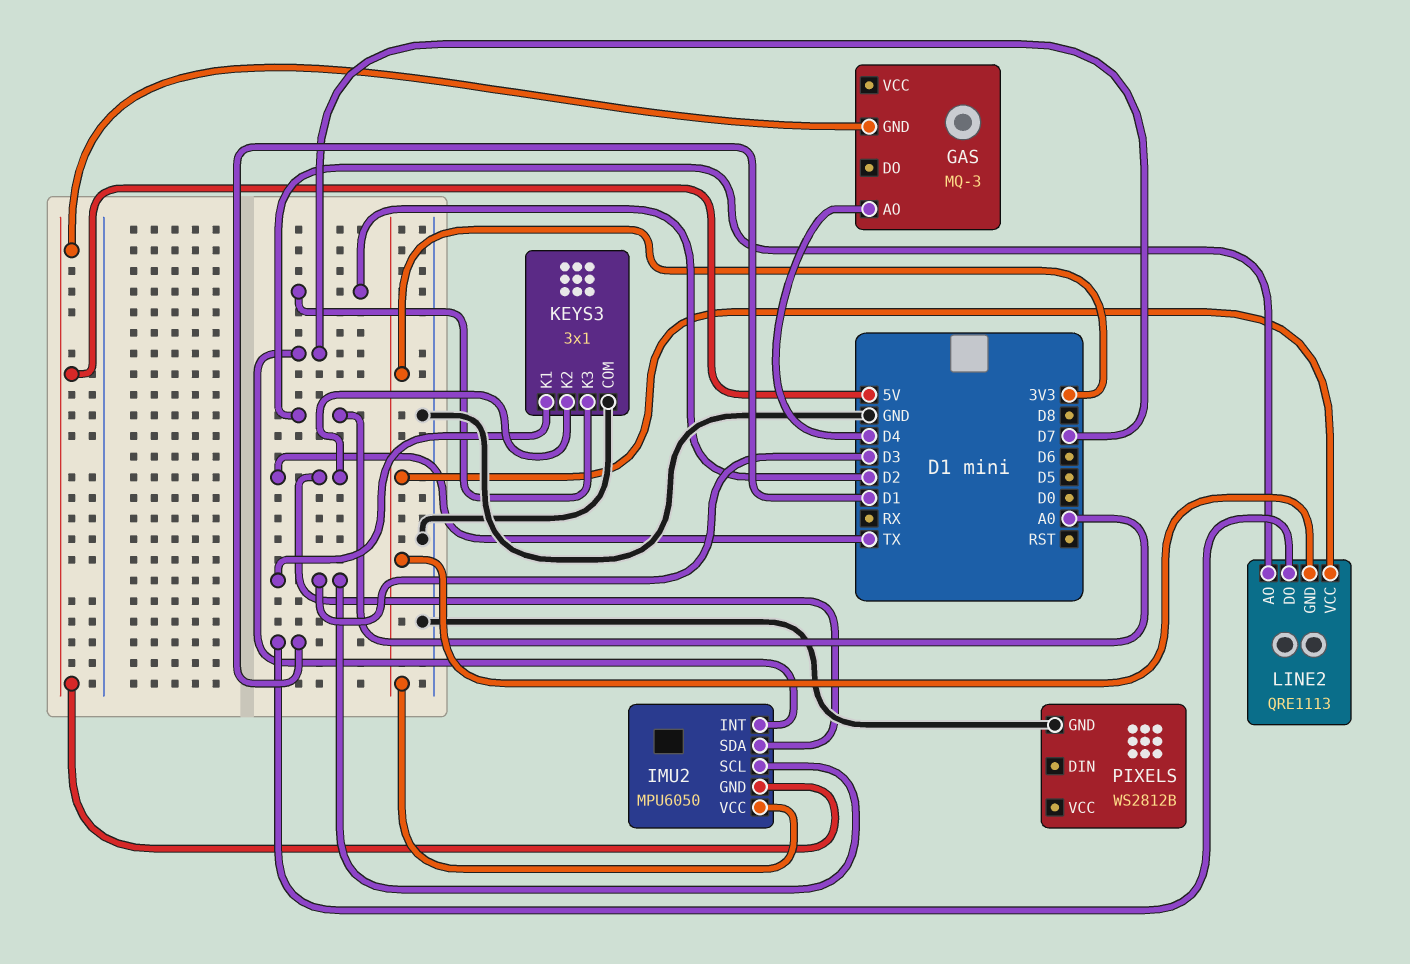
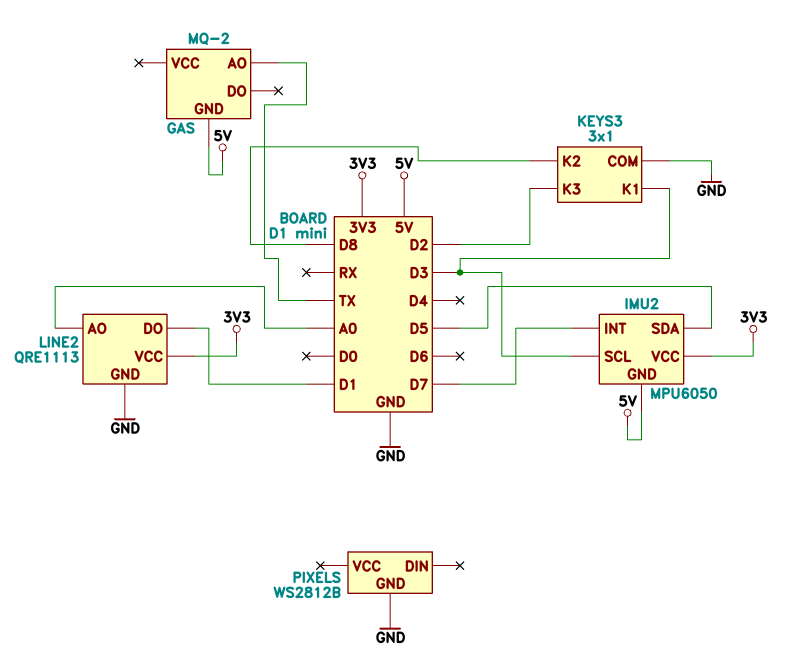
GAS: MQ-3 -> MQ-2
GAS pin AO: D4 -> TX
IMU2 pin SDA: TX -> D5
KEYS3 pin K2: TX -> D8
LINE2 pin GND: 3V3 -> GND

